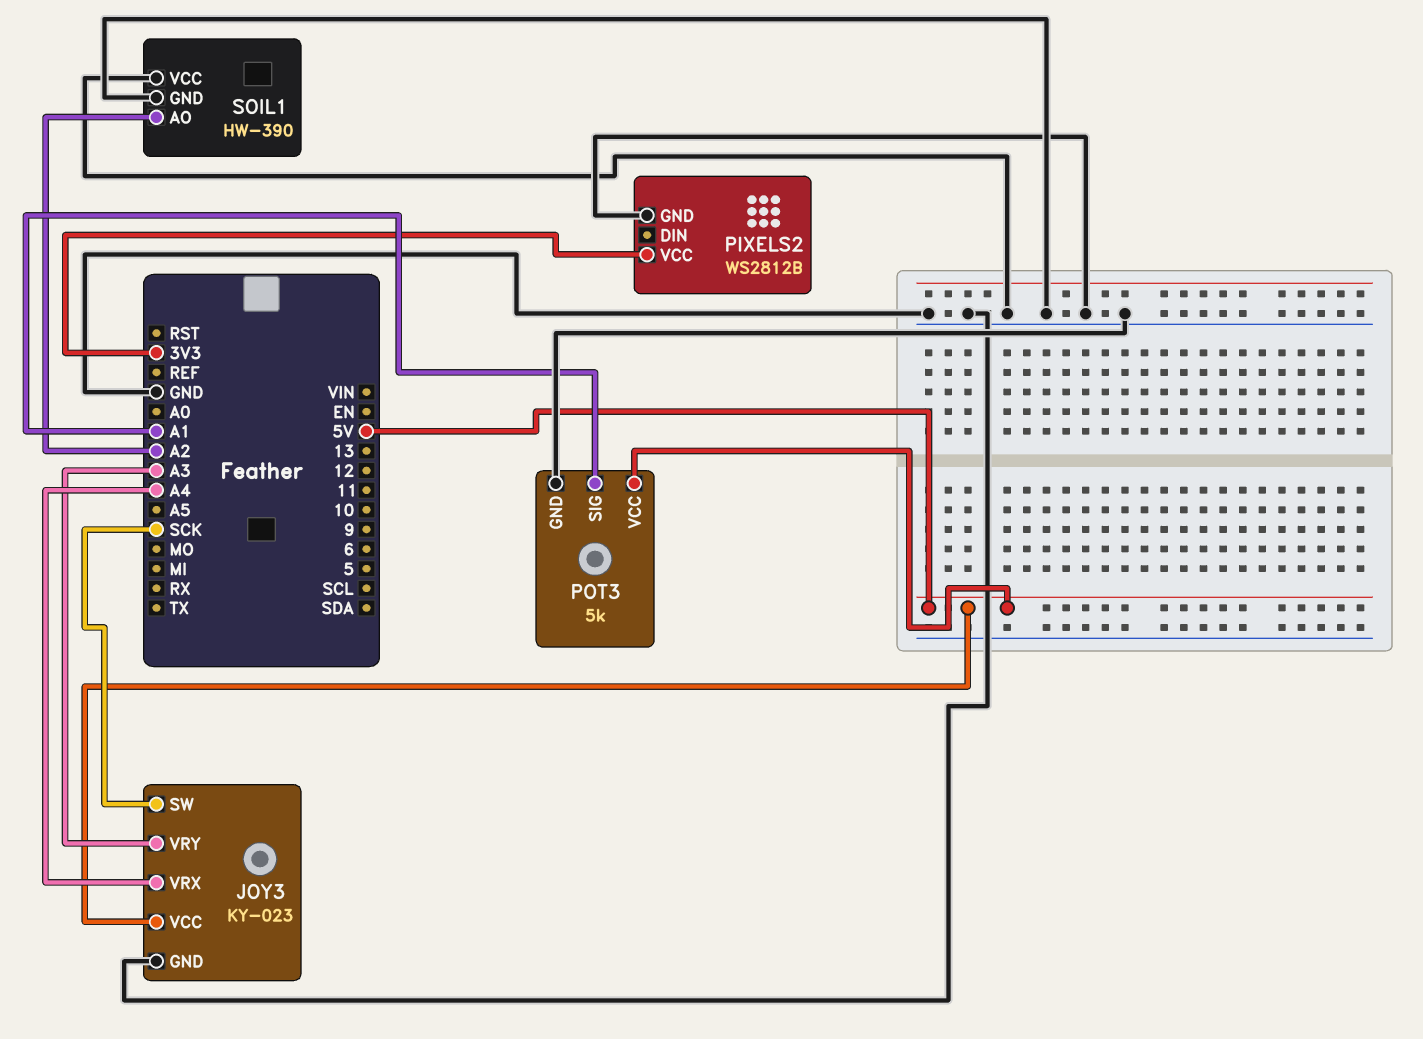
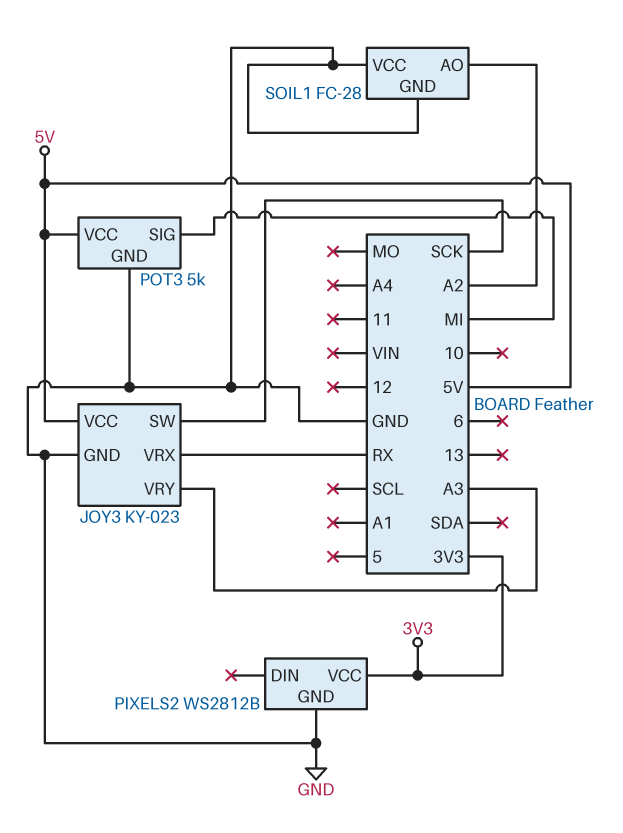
JOY3 pin VRX: A4 -> RX
POT3 pin SIG: A1 -> MI
SOIL1: HW-390 -> FC-28

